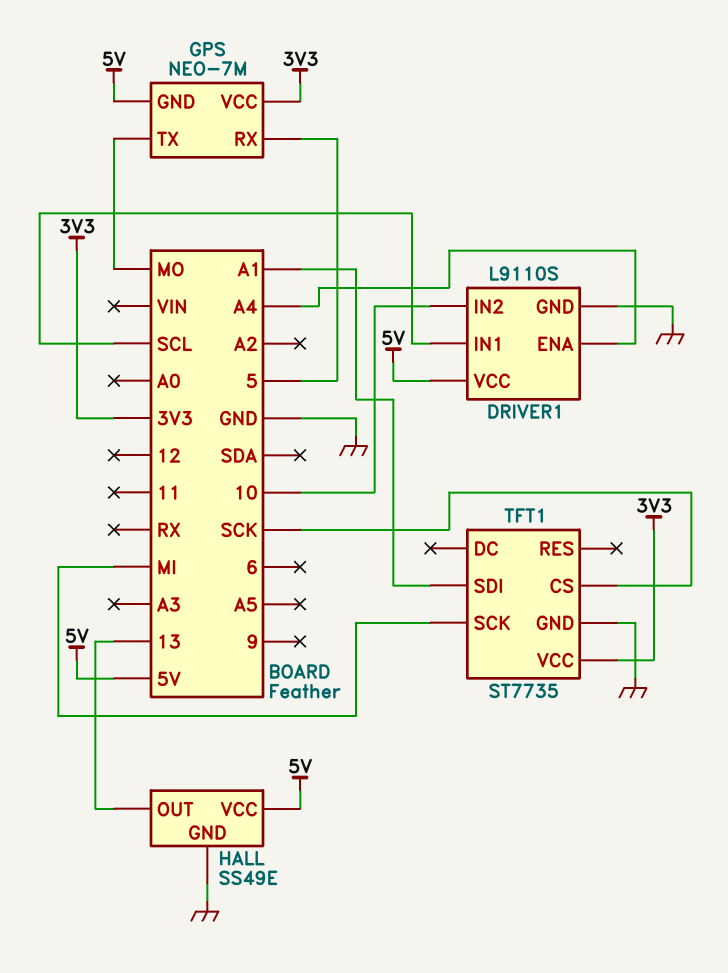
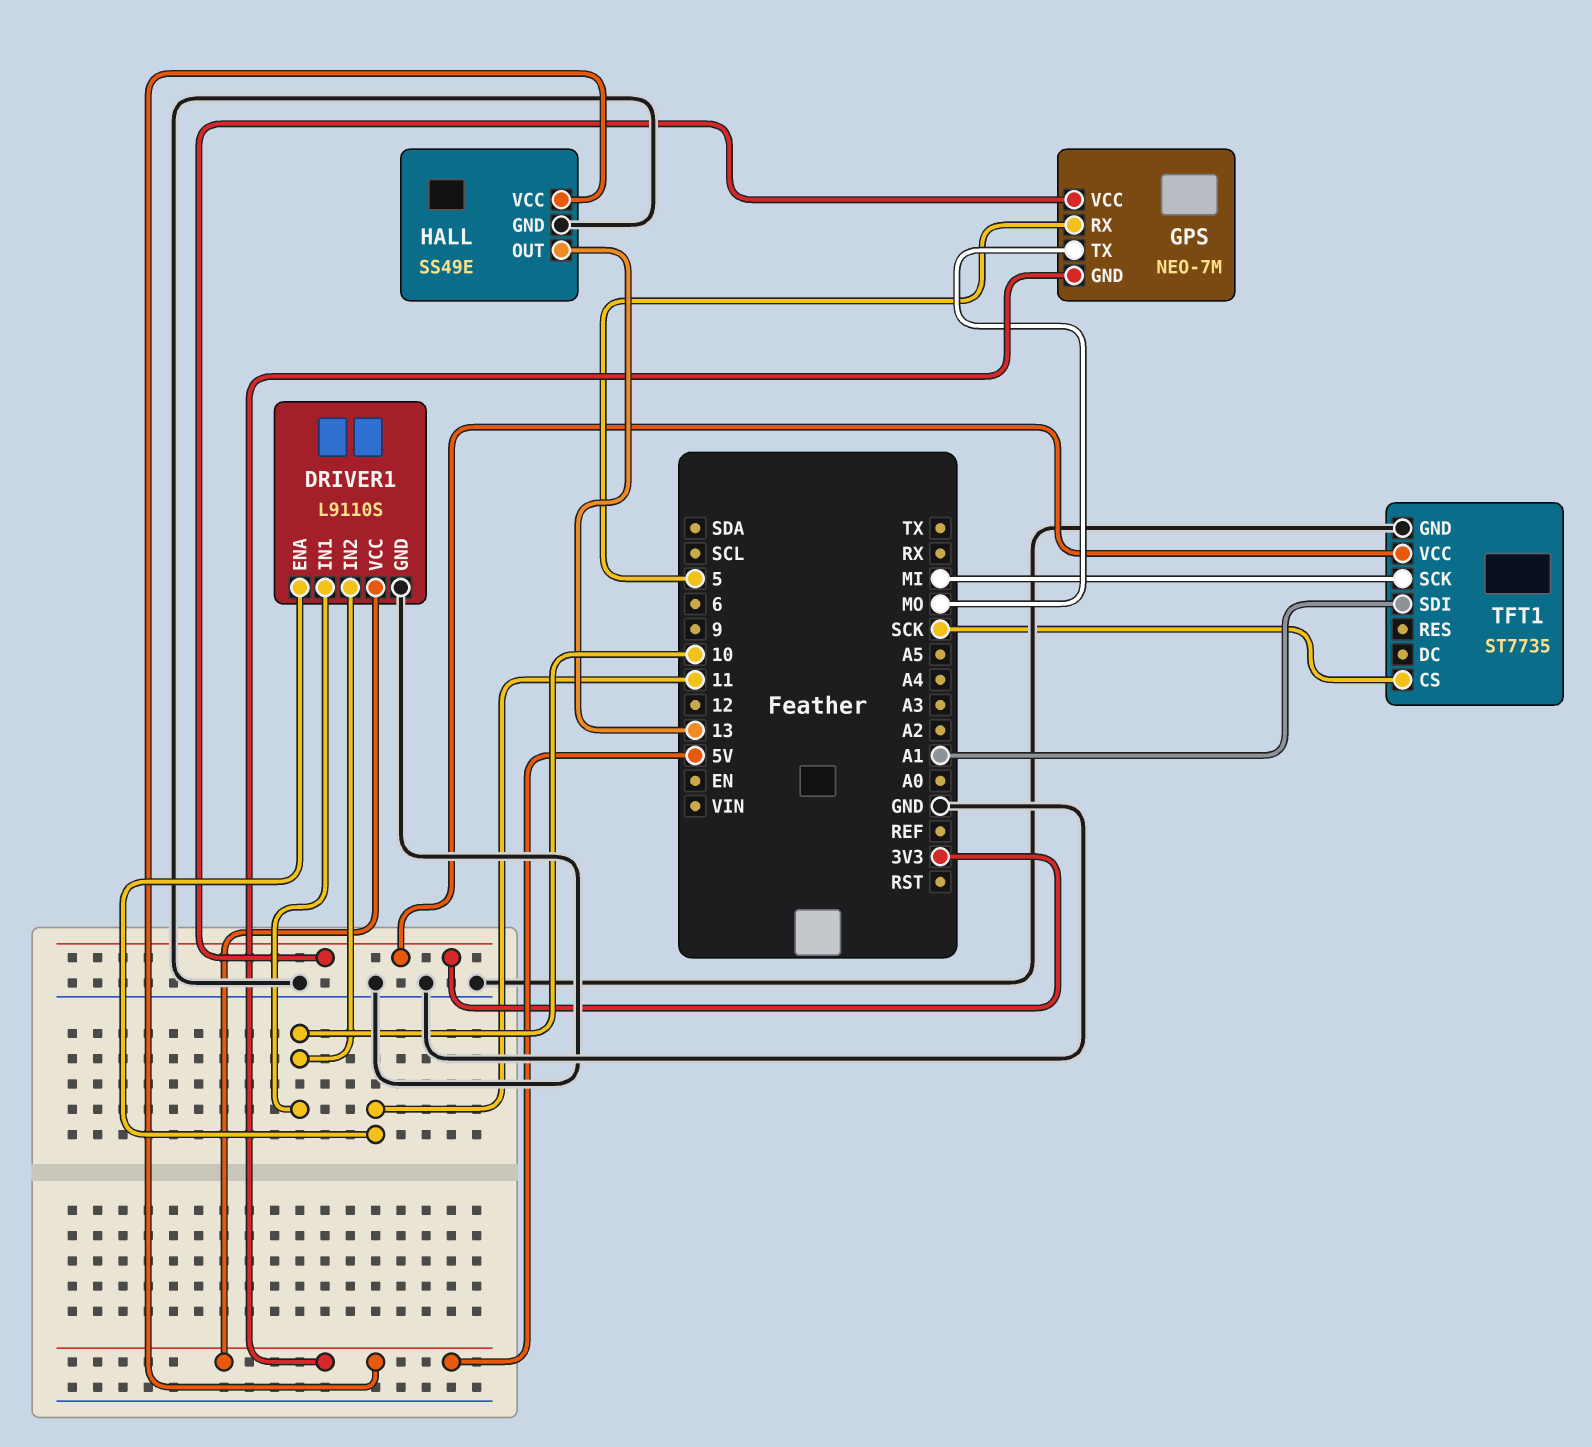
DRIVER1 pin ENA: A4 -> 11
DRIVER1 pin IN1: SCL -> 10

